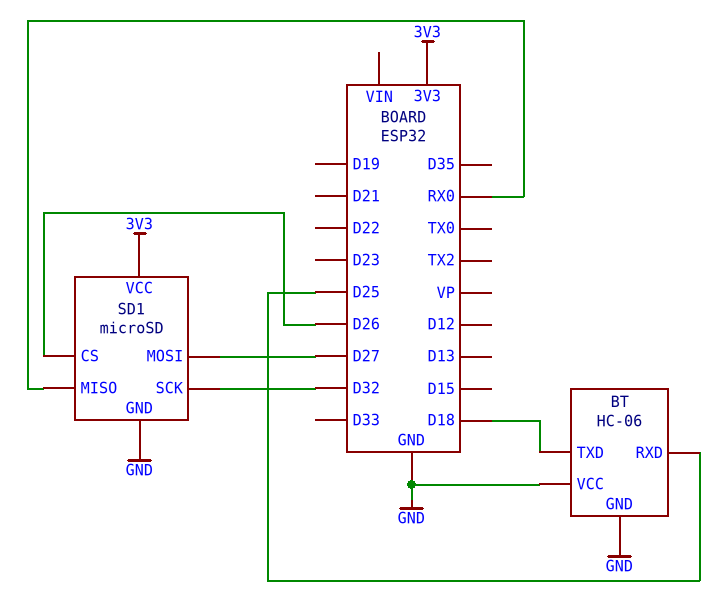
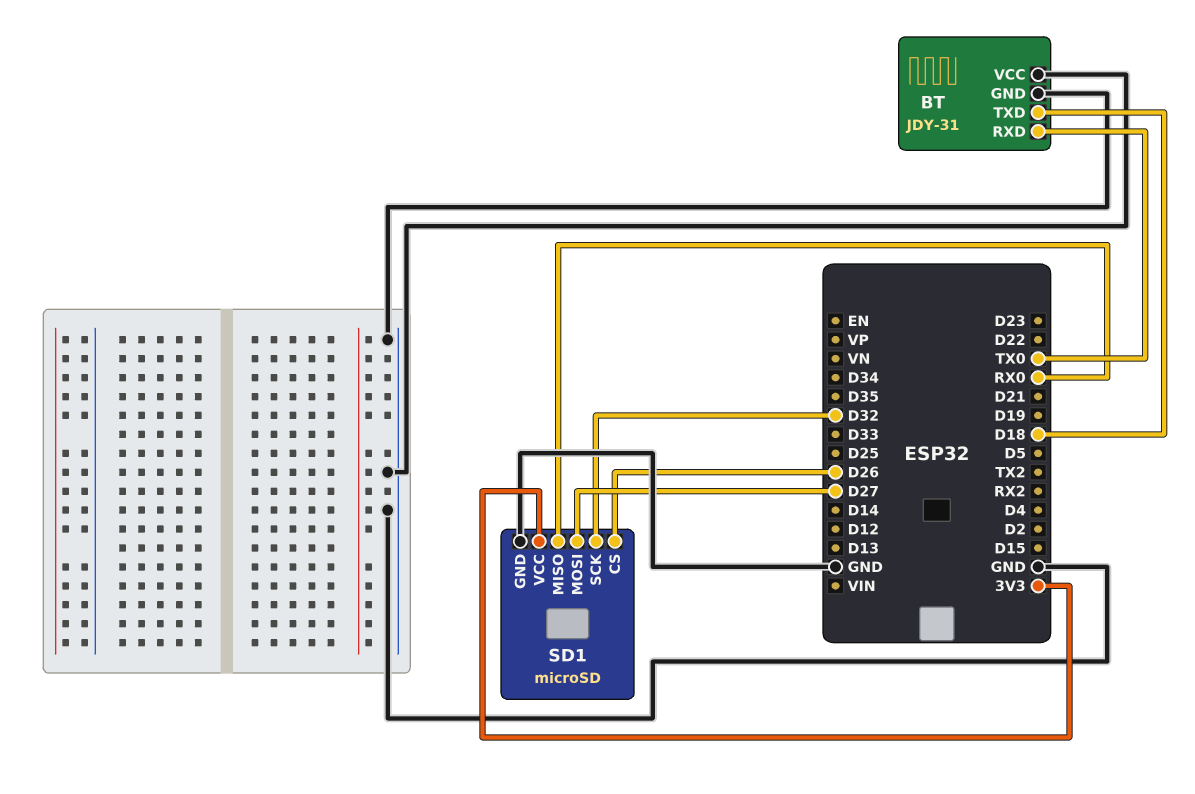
BT: HC-06 -> JDY-31
BT pin RXD: D25 -> TX0

